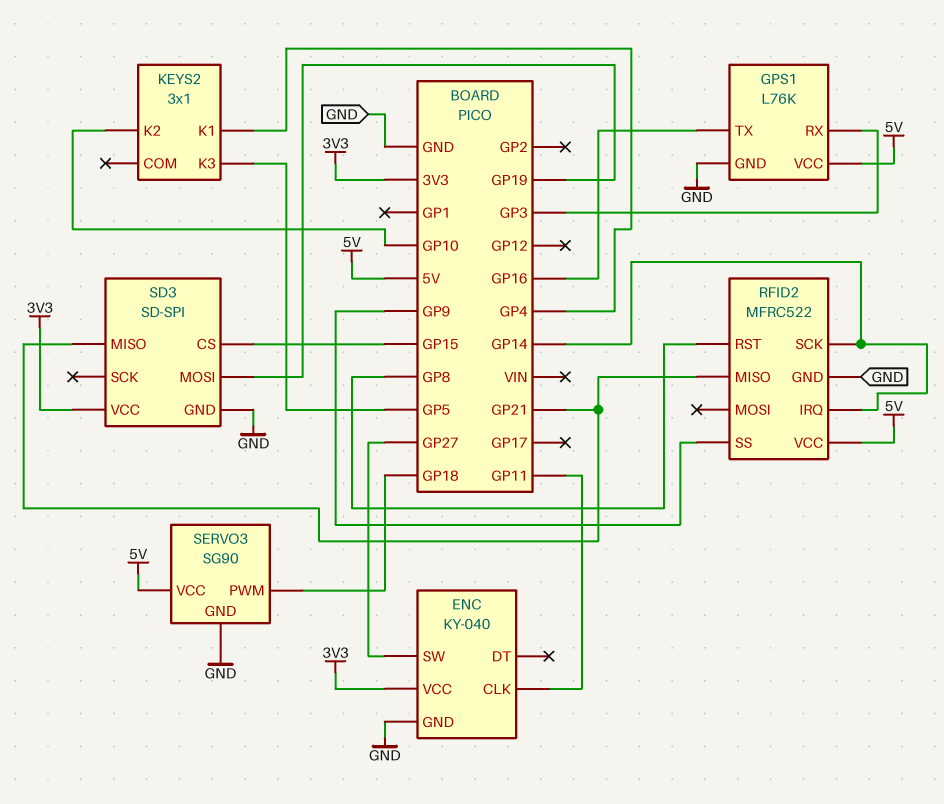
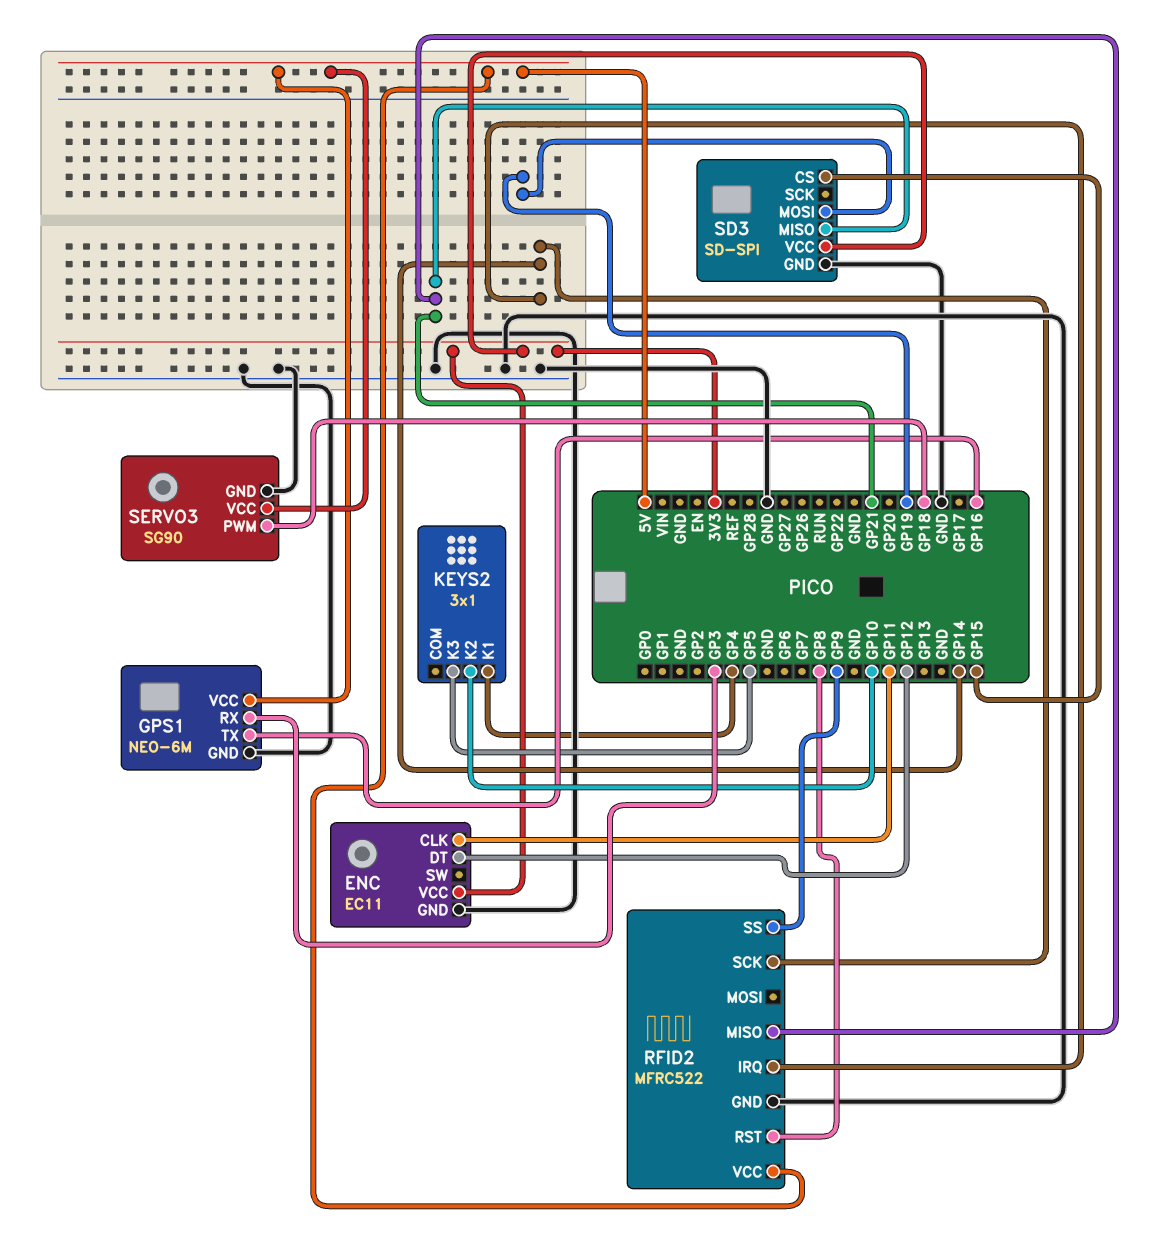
ENC: KY-040 -> EC11
ENC pin DT: none -> GP12
ENC pin SW: GP27 -> none
GPS1: L76K -> NEO-6M

